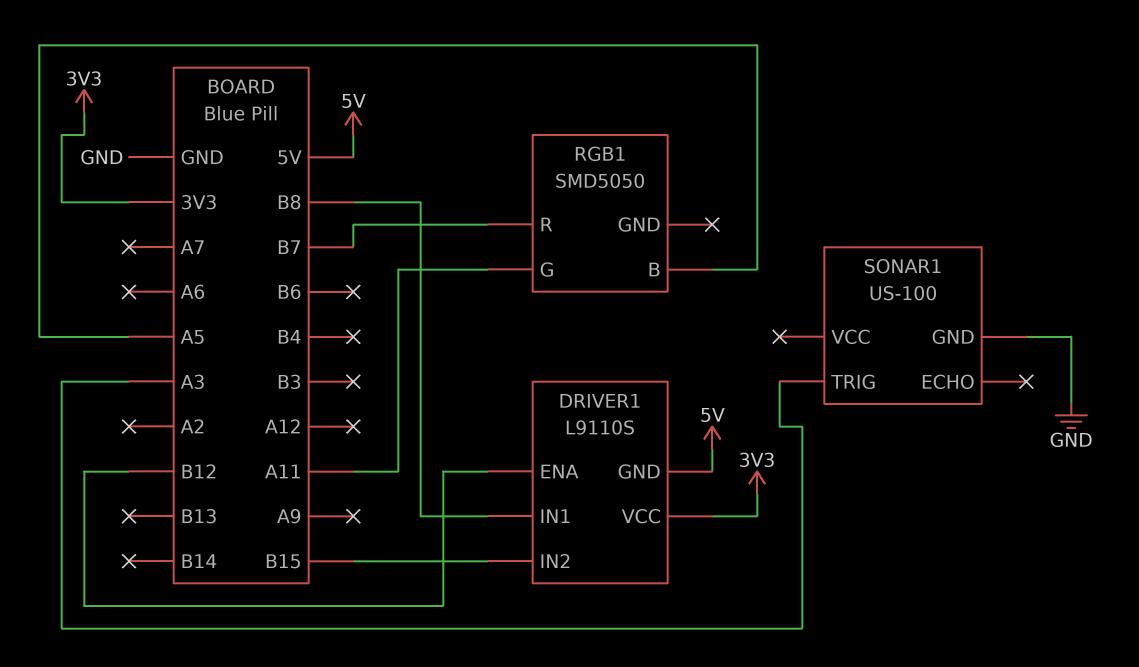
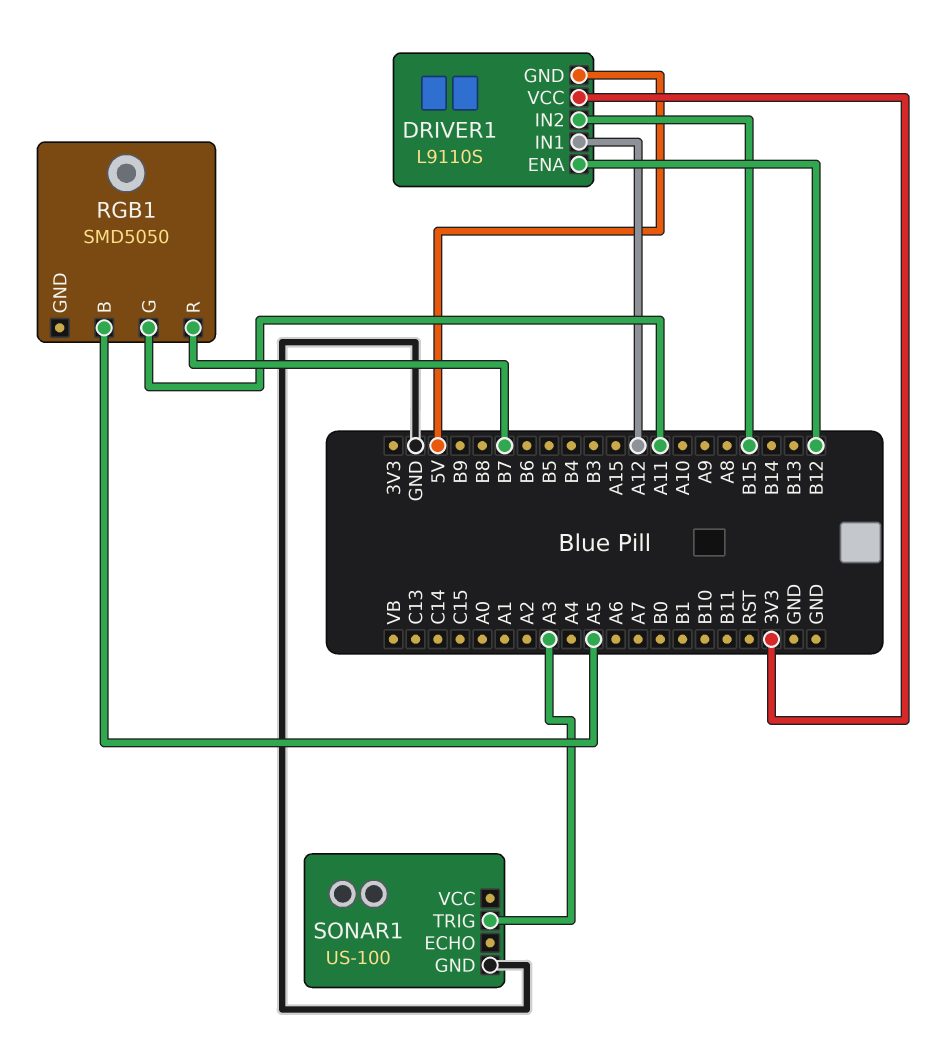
DRIVER1 pin IN1: B8 -> A12

